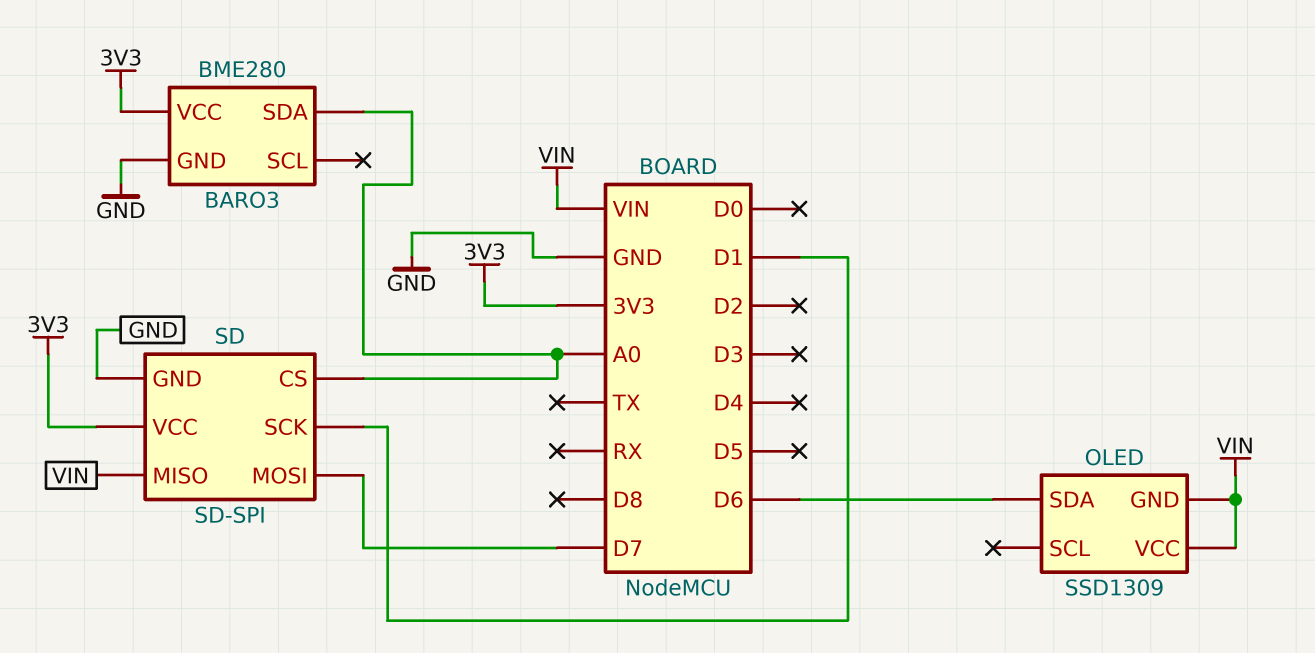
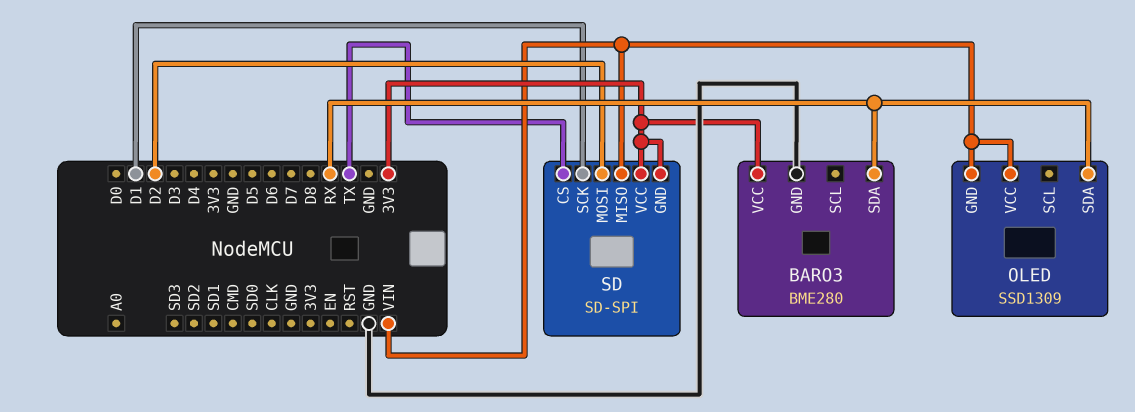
BARO3 pin SDA: A0 -> RX
OLED pin SDA: D6 -> RX
SD pin CS: A0 -> TX
SD pin GND: GND -> 3V3
SD pin MOSI: D7 -> D2

